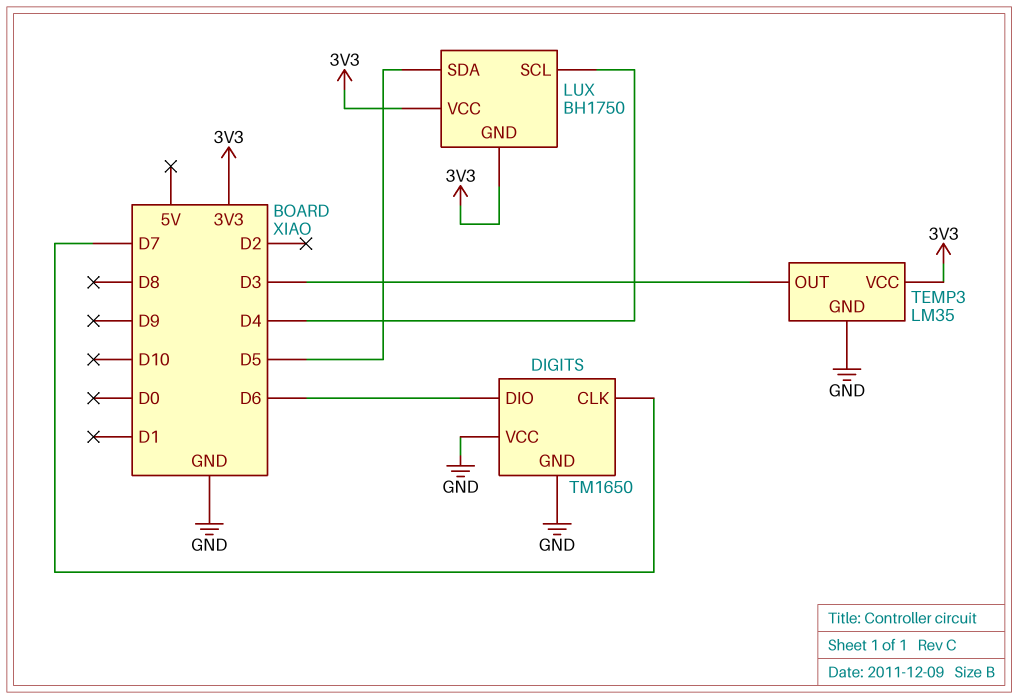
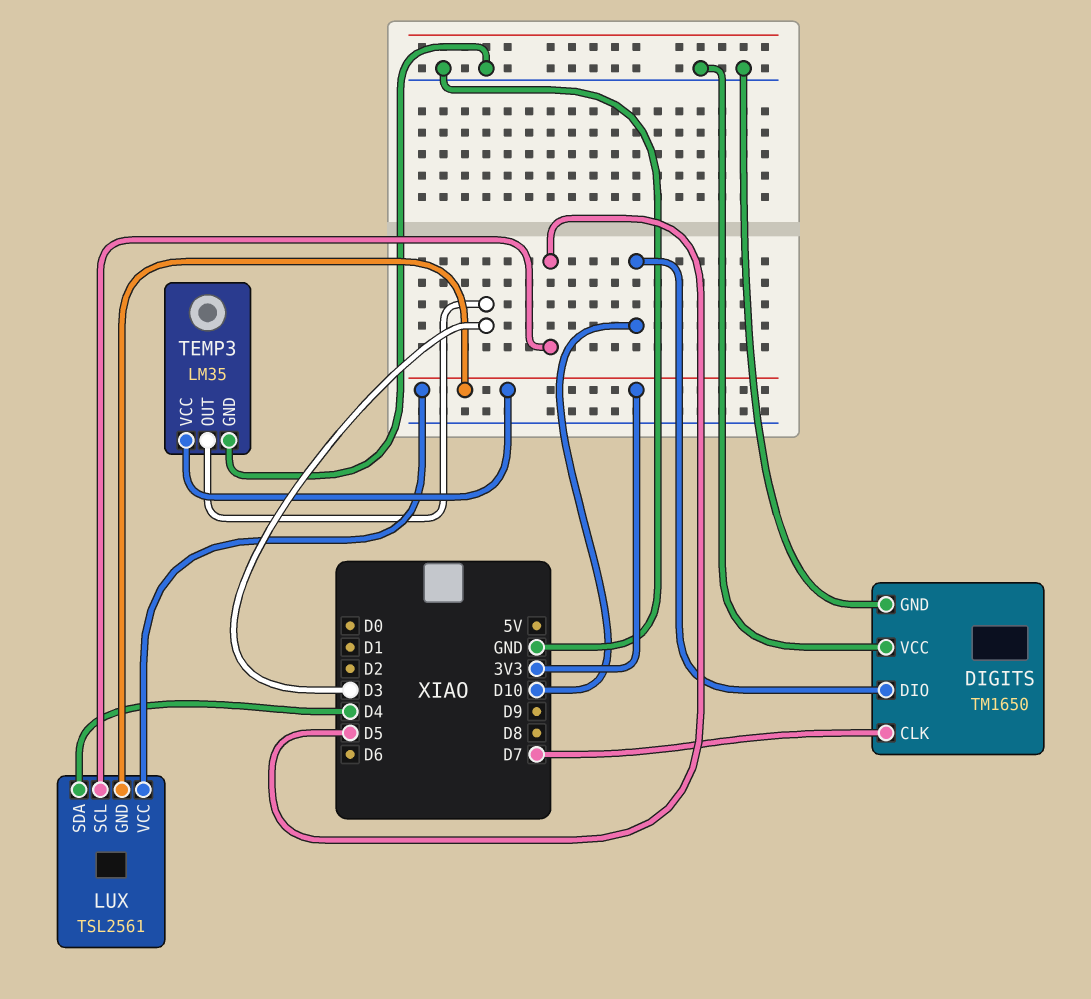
DIGITS pin DIO: D6 -> D10
LUX: BH1750 -> TSL2561
LUX pin SCL: D4 -> D5
LUX pin SDA: D5 -> D4

